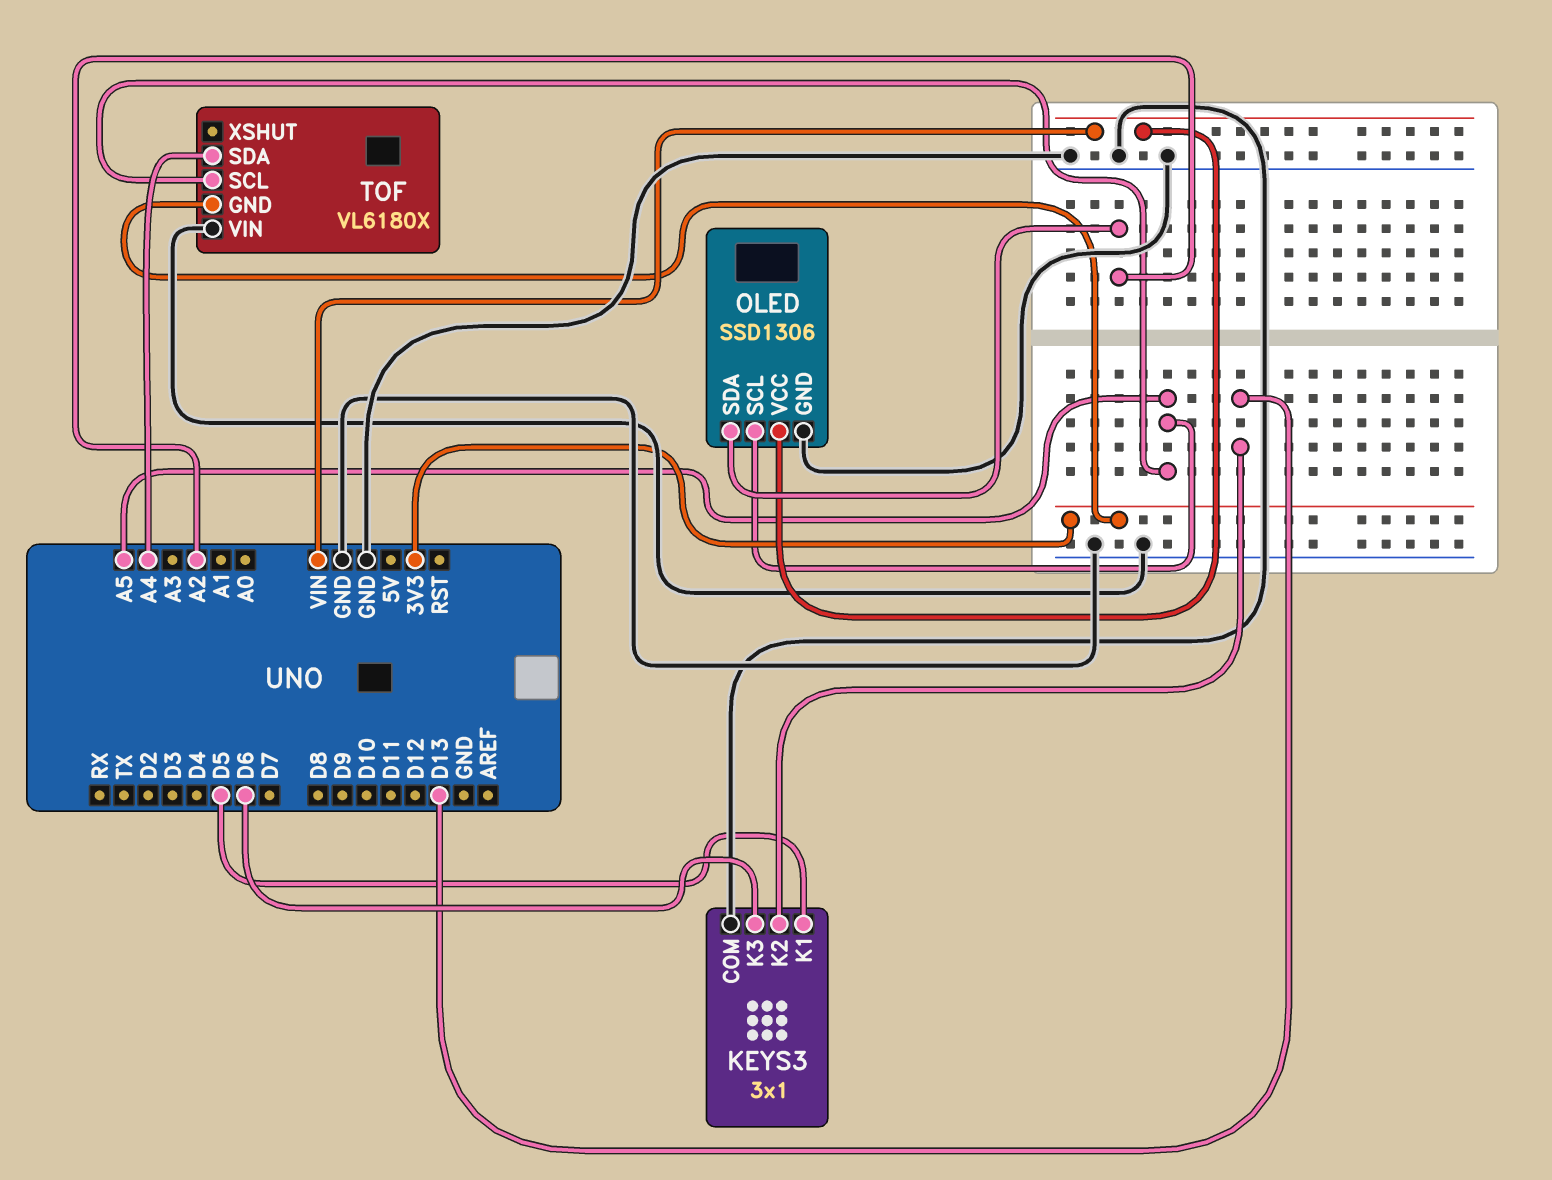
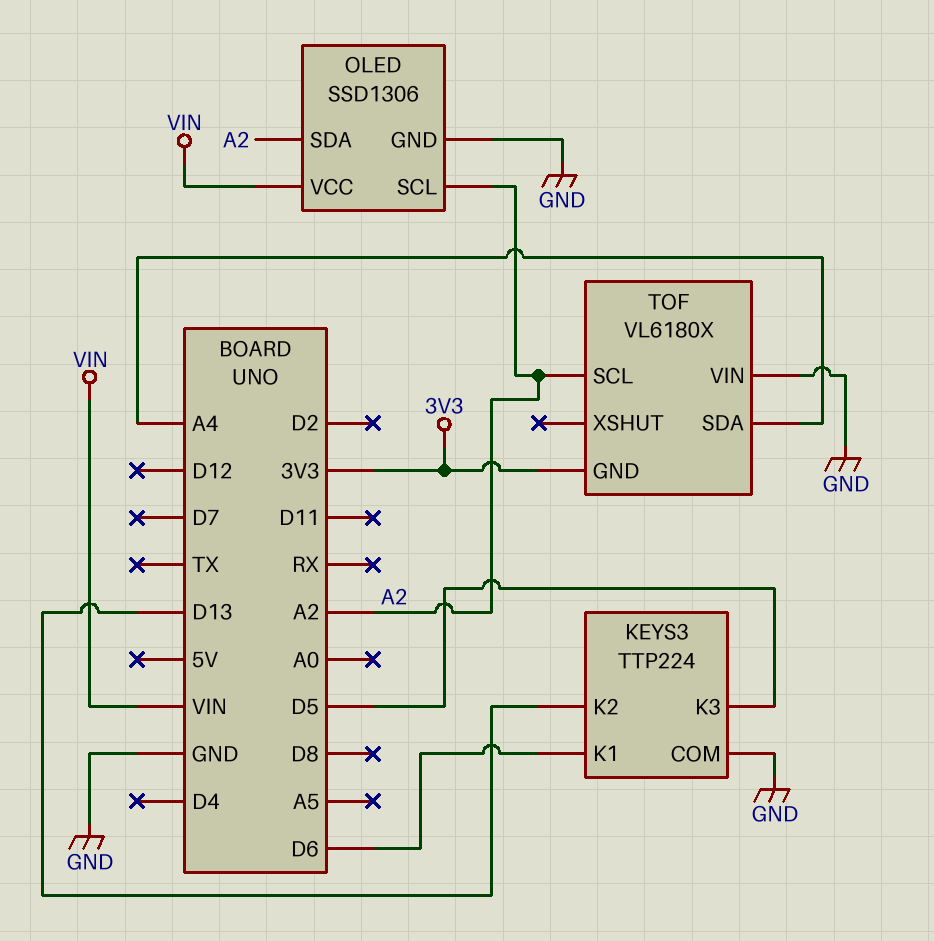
KEYS3: 3x1 -> TTP224
KEYS3 pin K1: D5 -> D6
KEYS3 pin K3: D6 -> D5
OLED pin SCL: A5 -> A2
TOF pin SCL: A5 -> A2

